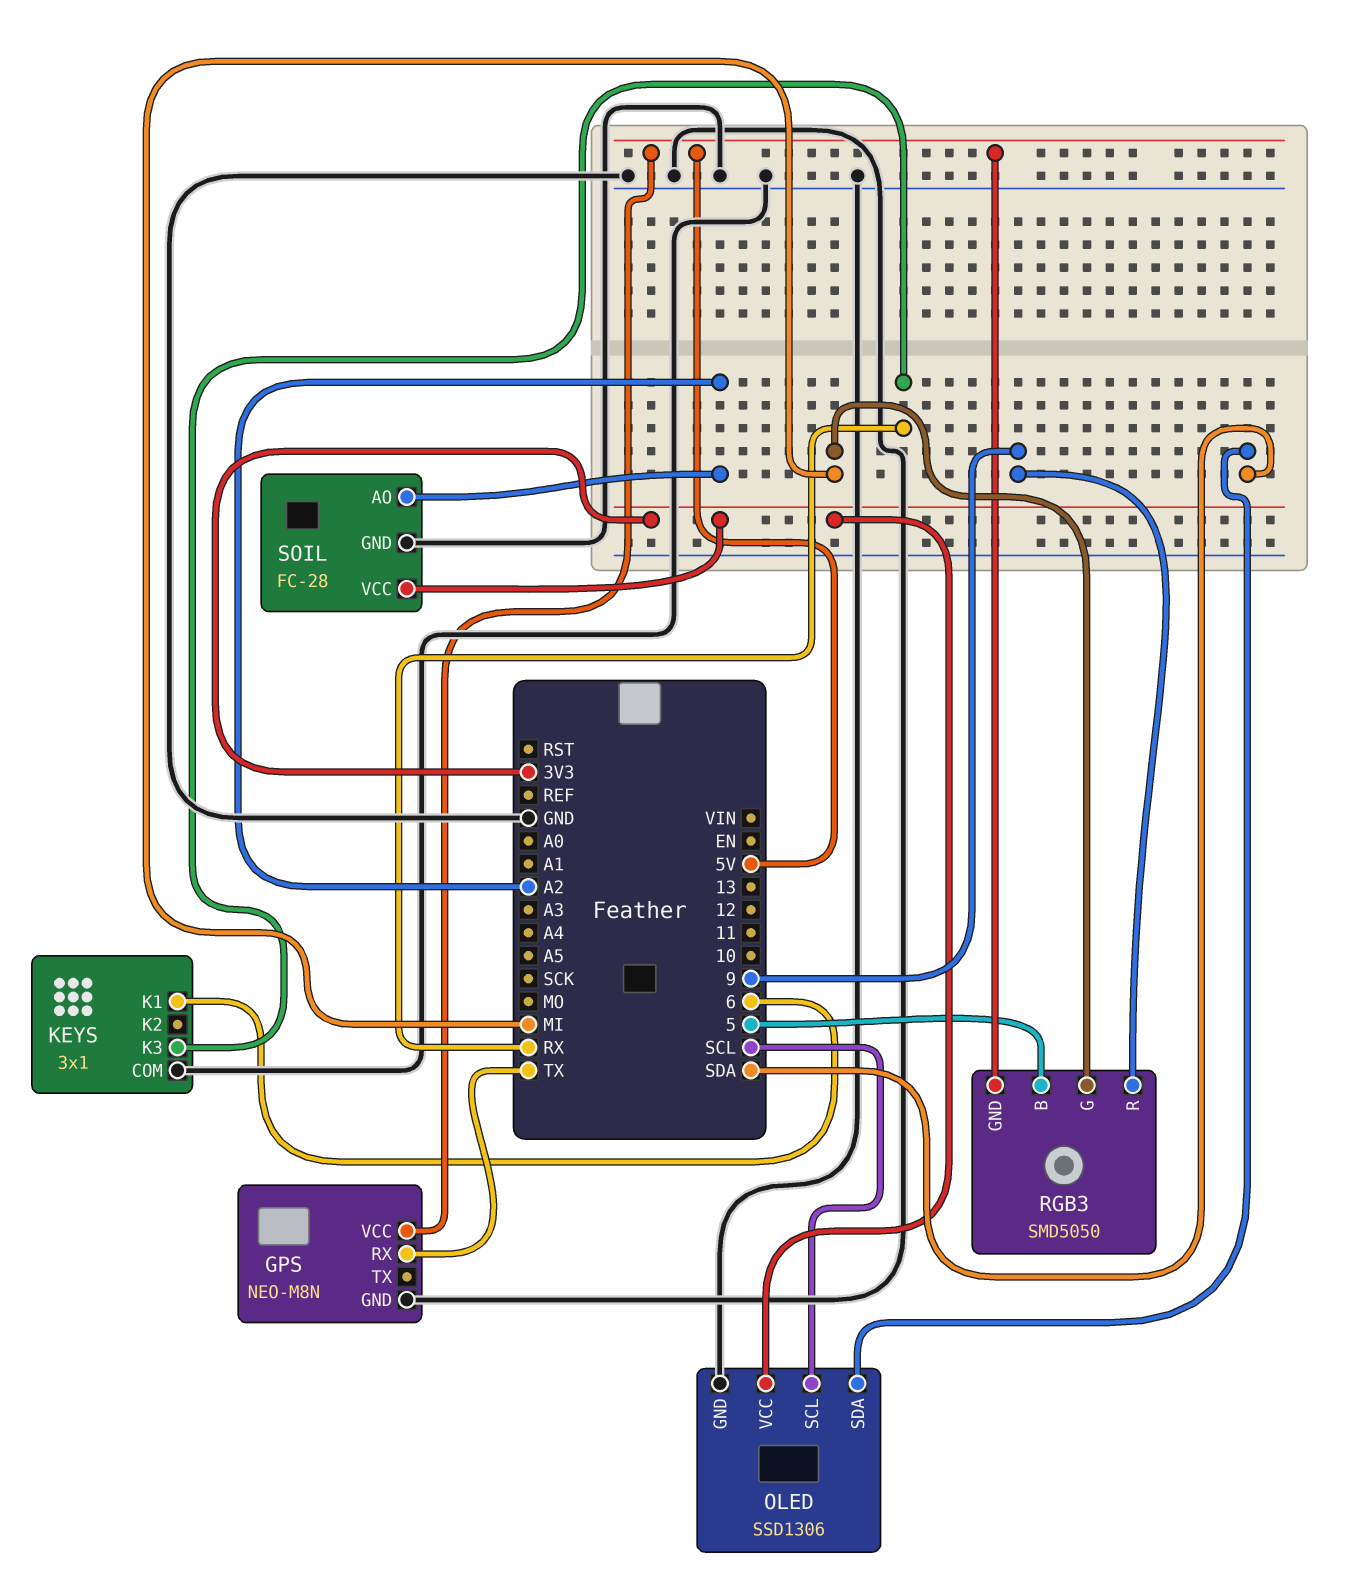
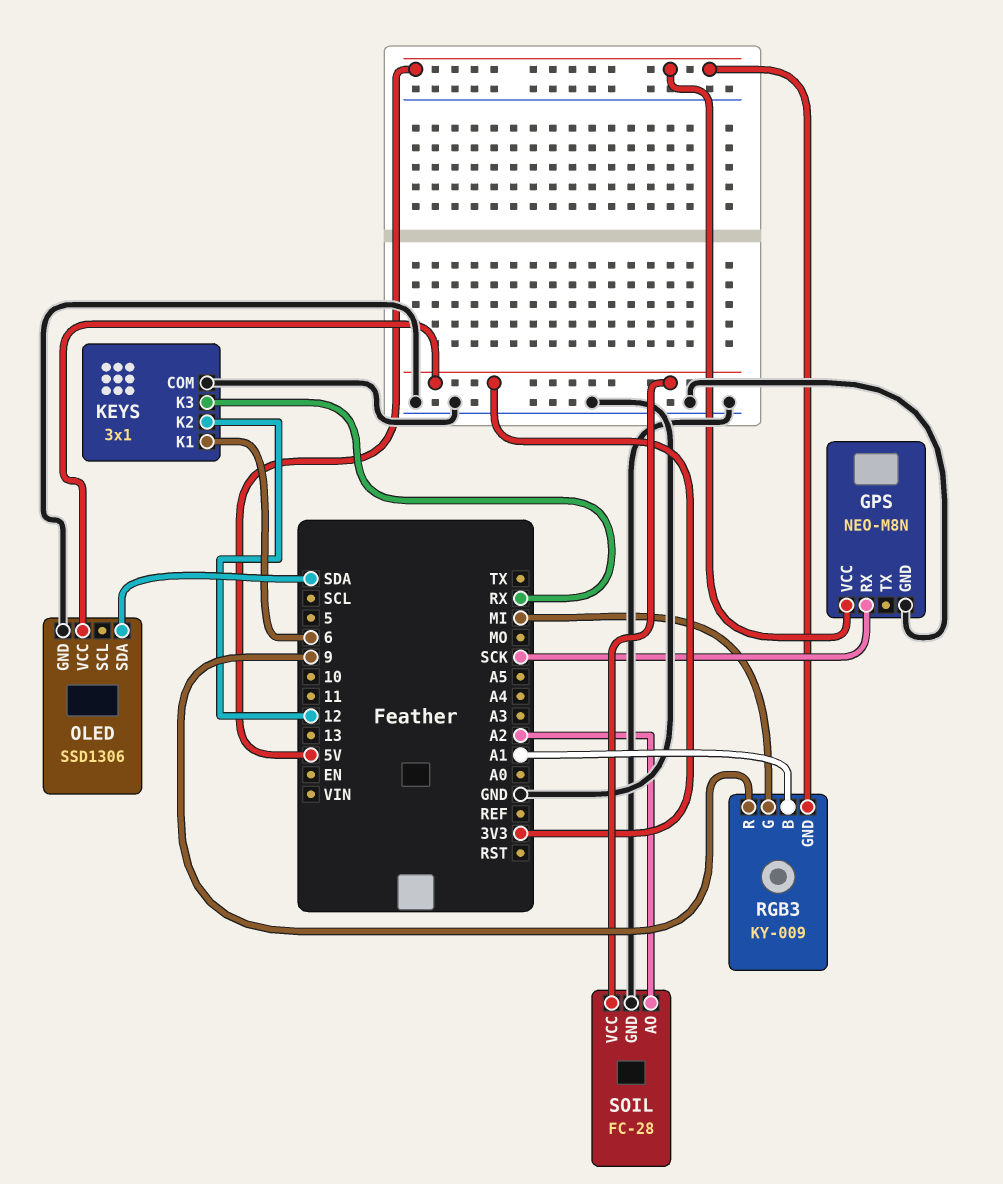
GPS pin RX: TX -> SCK
KEYS pin K2: none -> 12
OLED pin SCL: SCL -> none
RGB3: SMD5050 -> KY-009
RGB3 pin B: 5 -> A1

